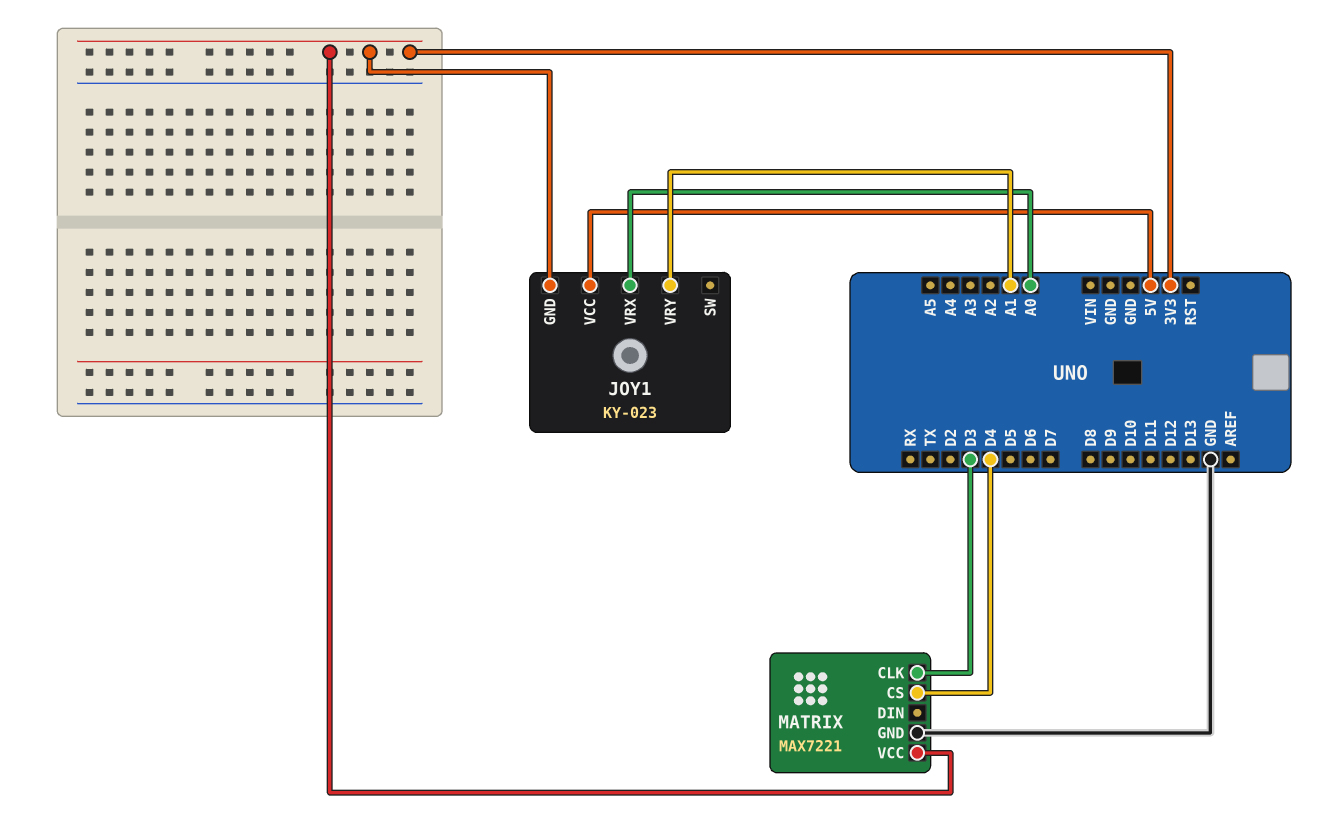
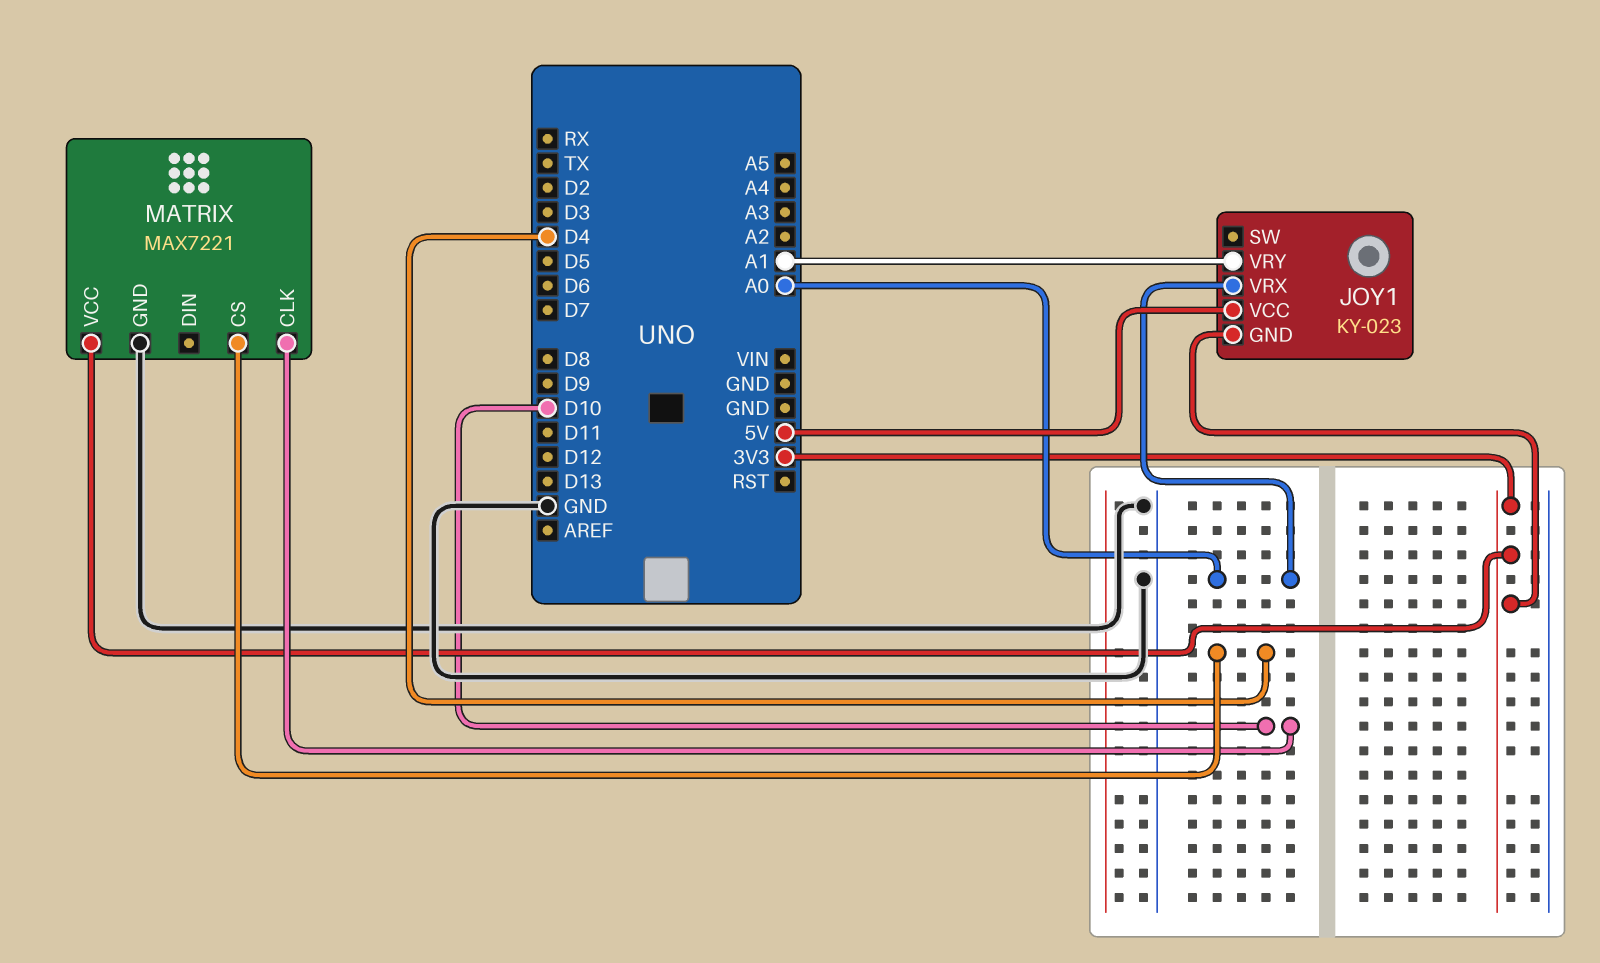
MATRIX pin CLK: D3 -> D10

